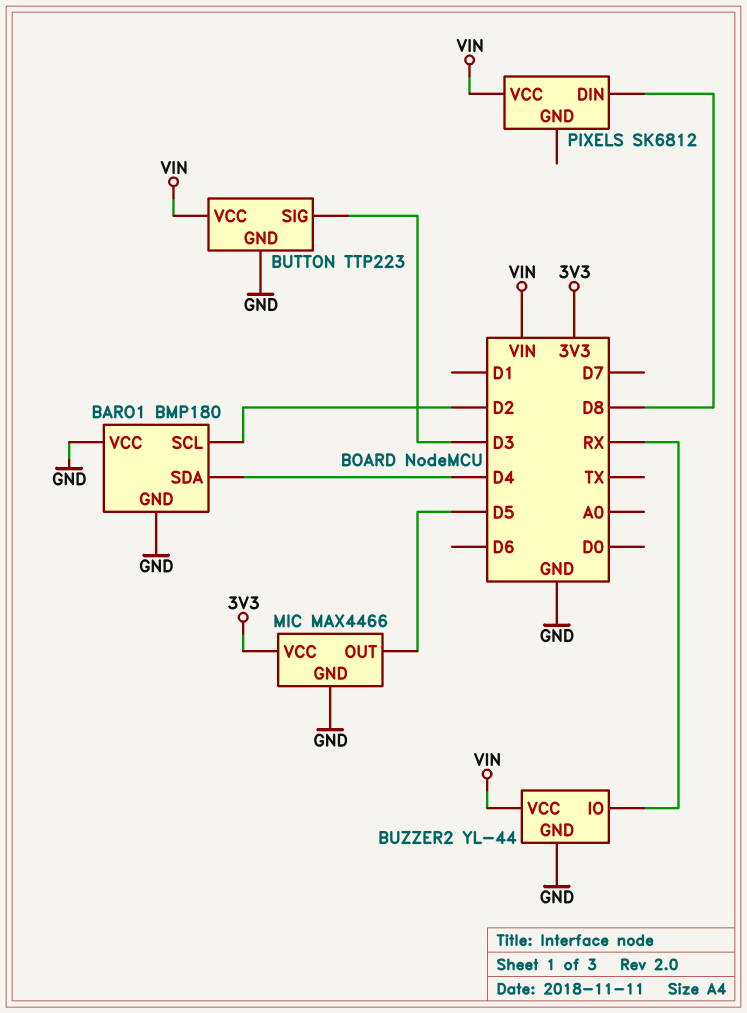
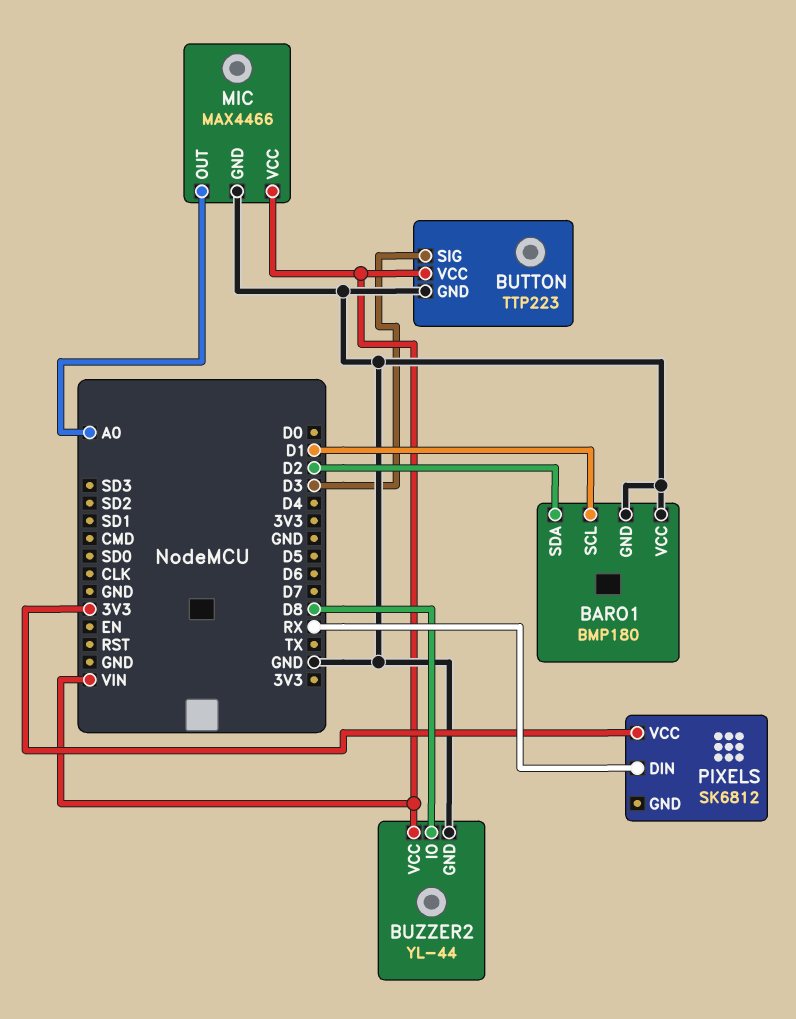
BARO1 pin SCL: D2 -> D1
BARO1 pin SDA: D4 -> D2
BUZZER2 pin IO: RX -> D8
MIC pin OUT: D5 -> A0
MIC pin VCC: 3V3 -> VIN
PIXELS pin DIN: D8 -> RX
PIXELS pin VCC: VIN -> 3V3

